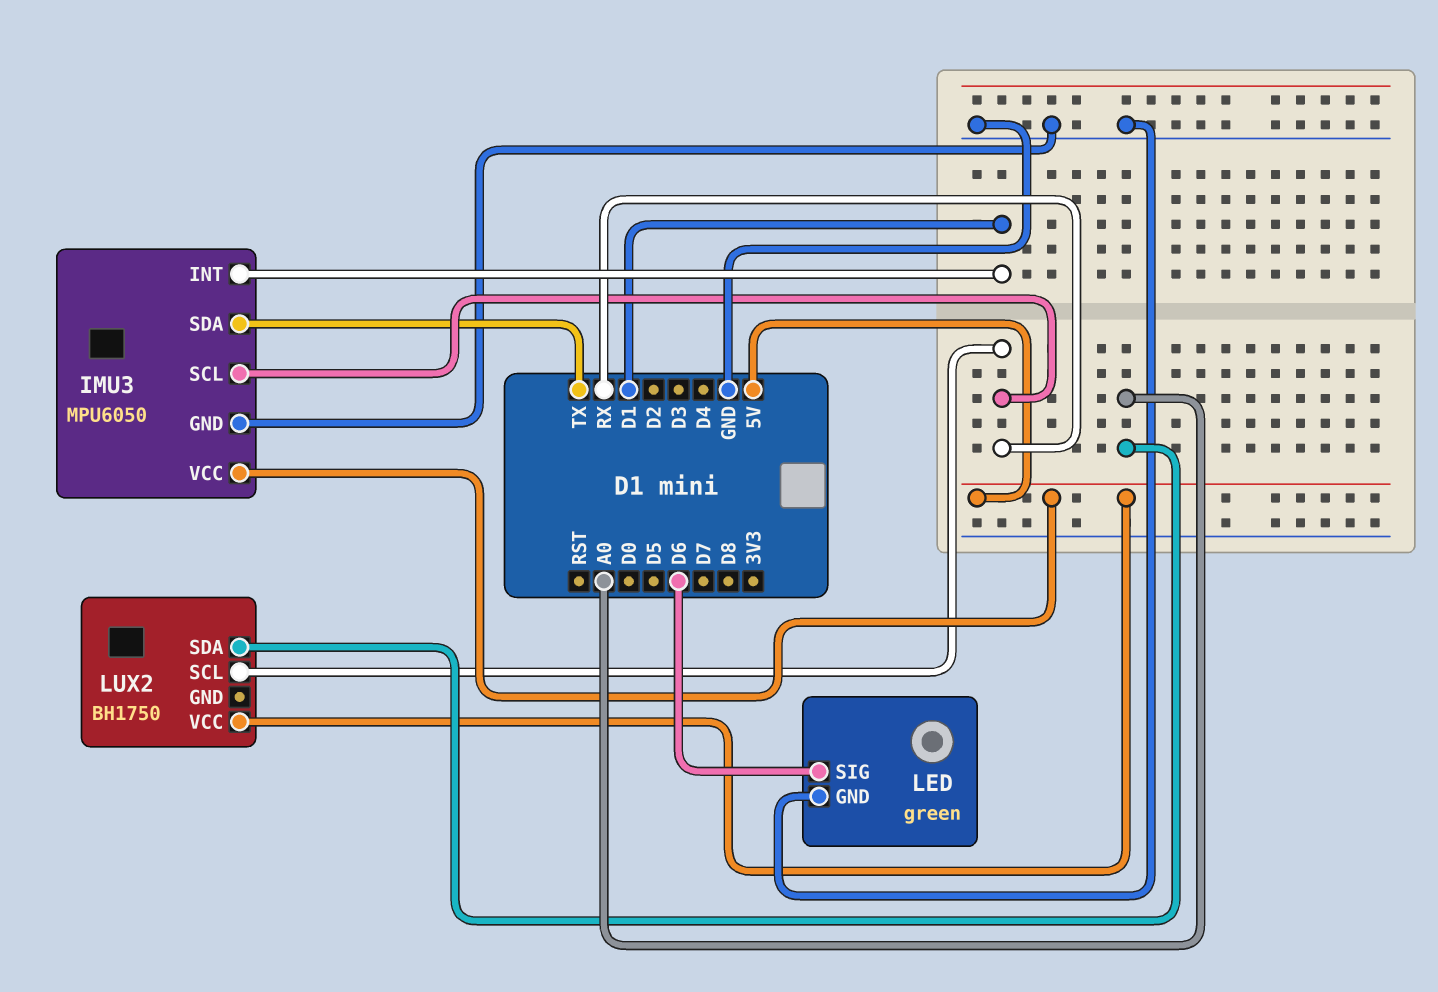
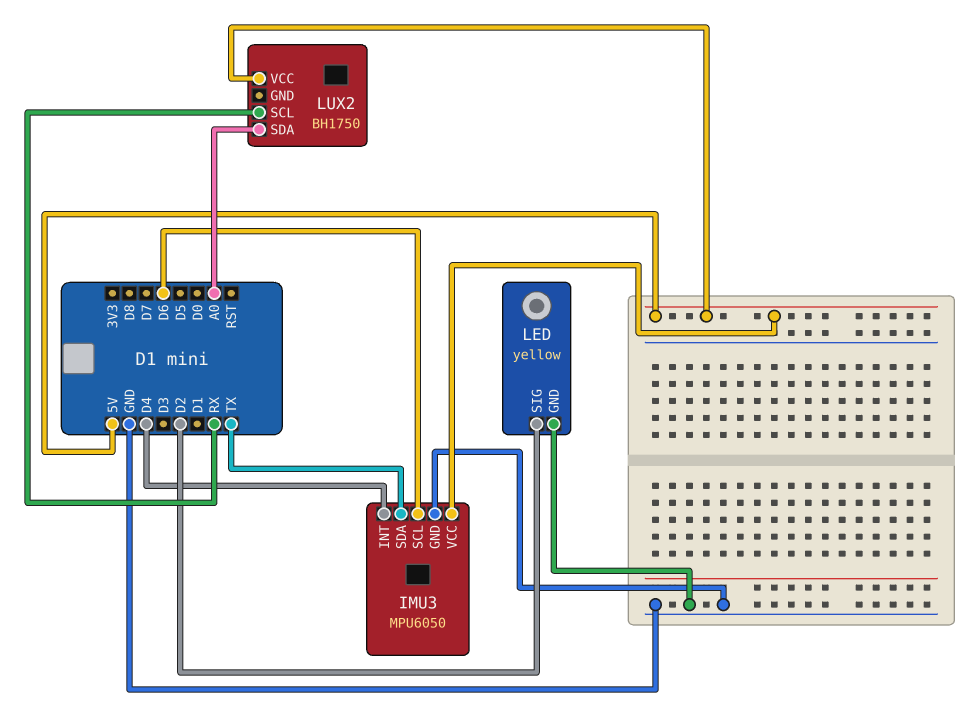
IMU3 pin INT: D1 -> D4
IMU3 pin SCL: RX -> D6
LED: green -> yellow
LED pin SIG: D6 -> D2

